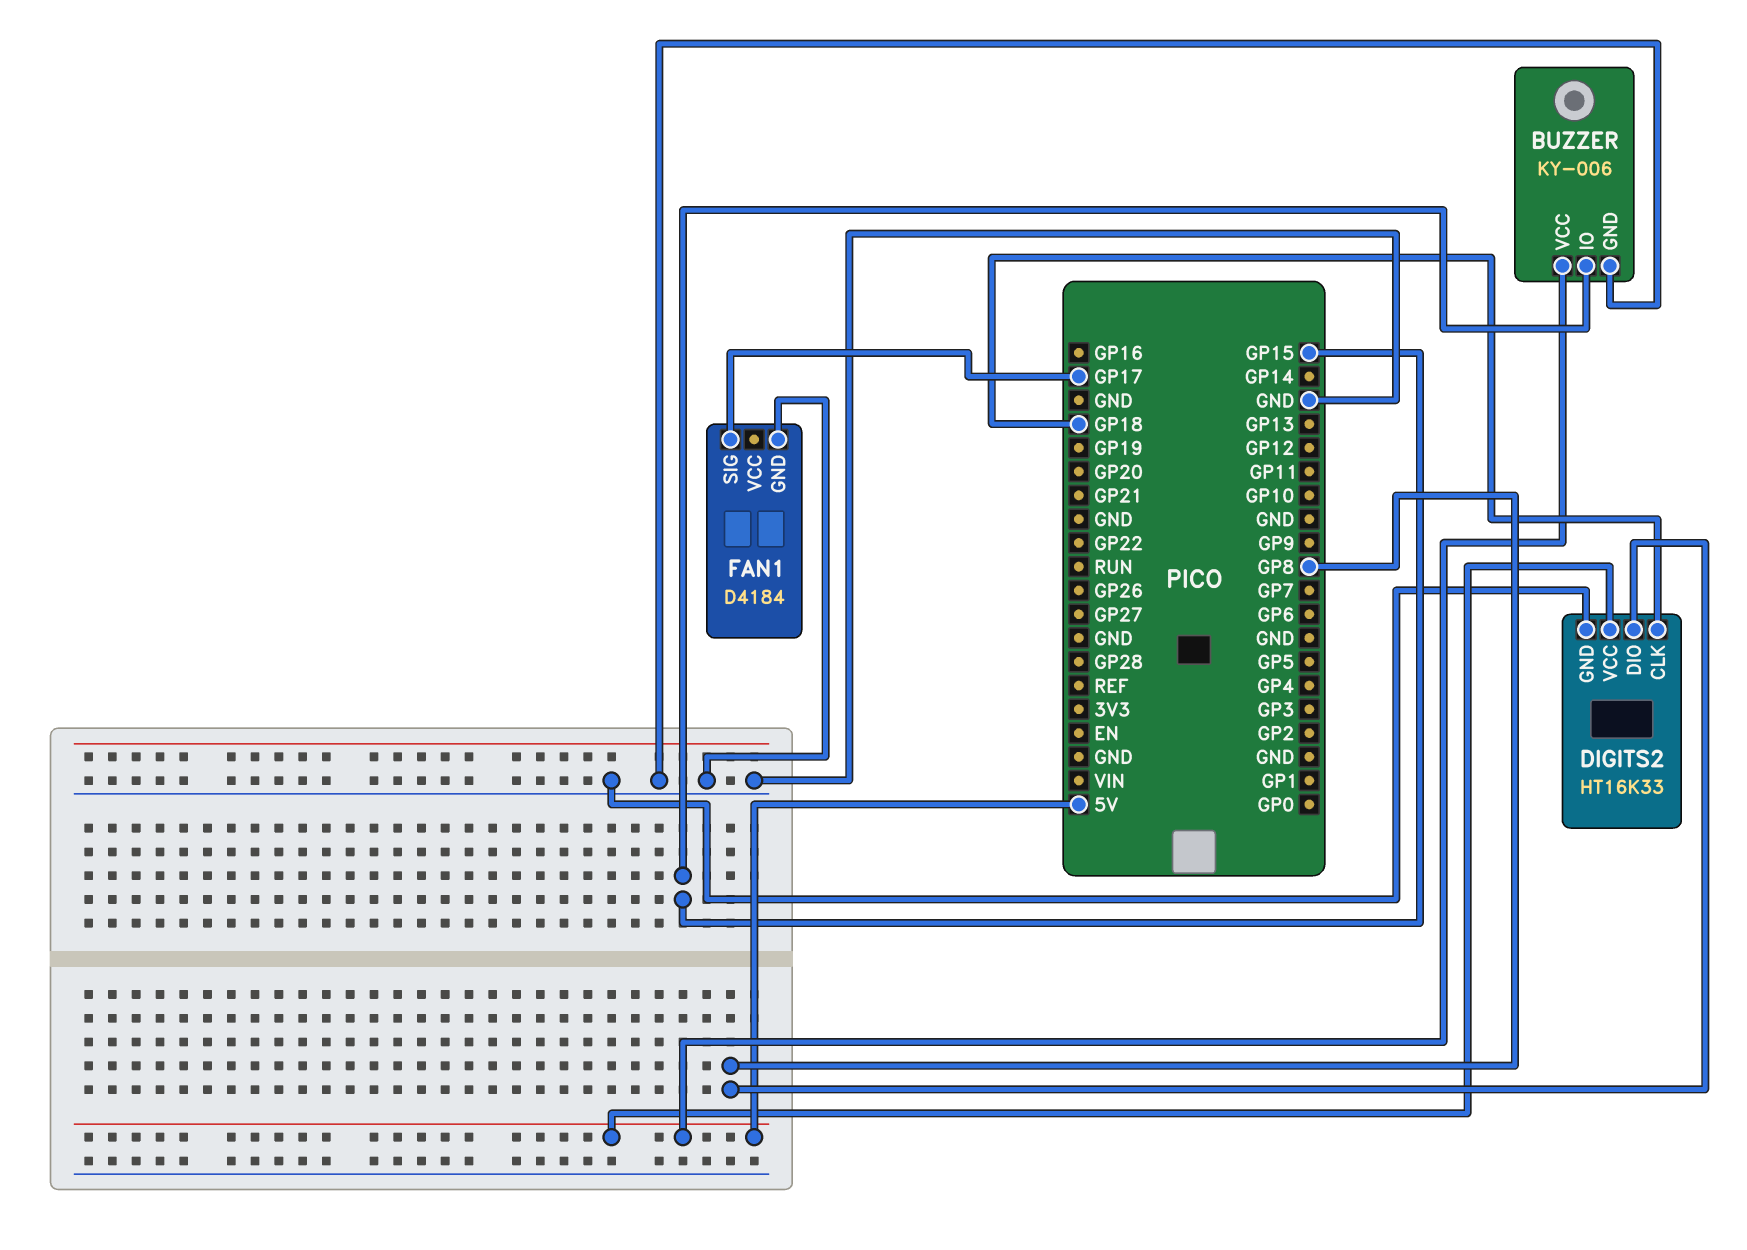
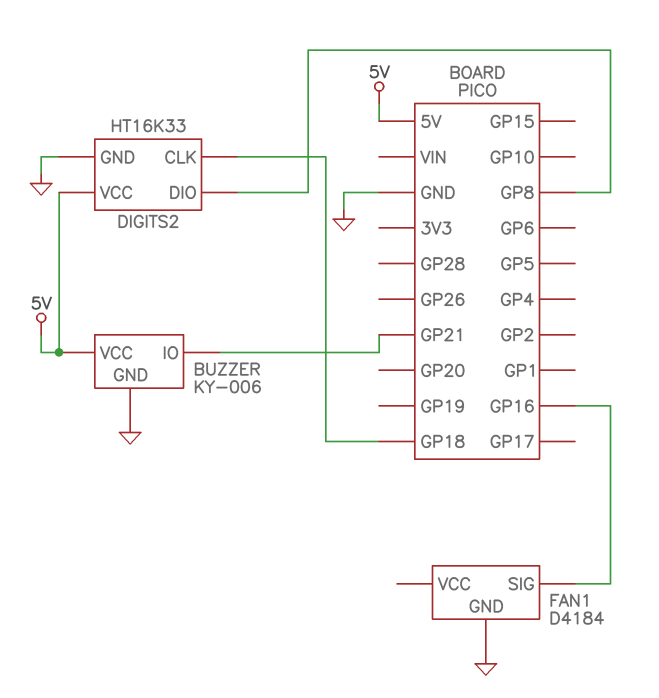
BUZZER pin IO: GP15 -> GP21
FAN1 pin SIG: GP17 -> GP16

